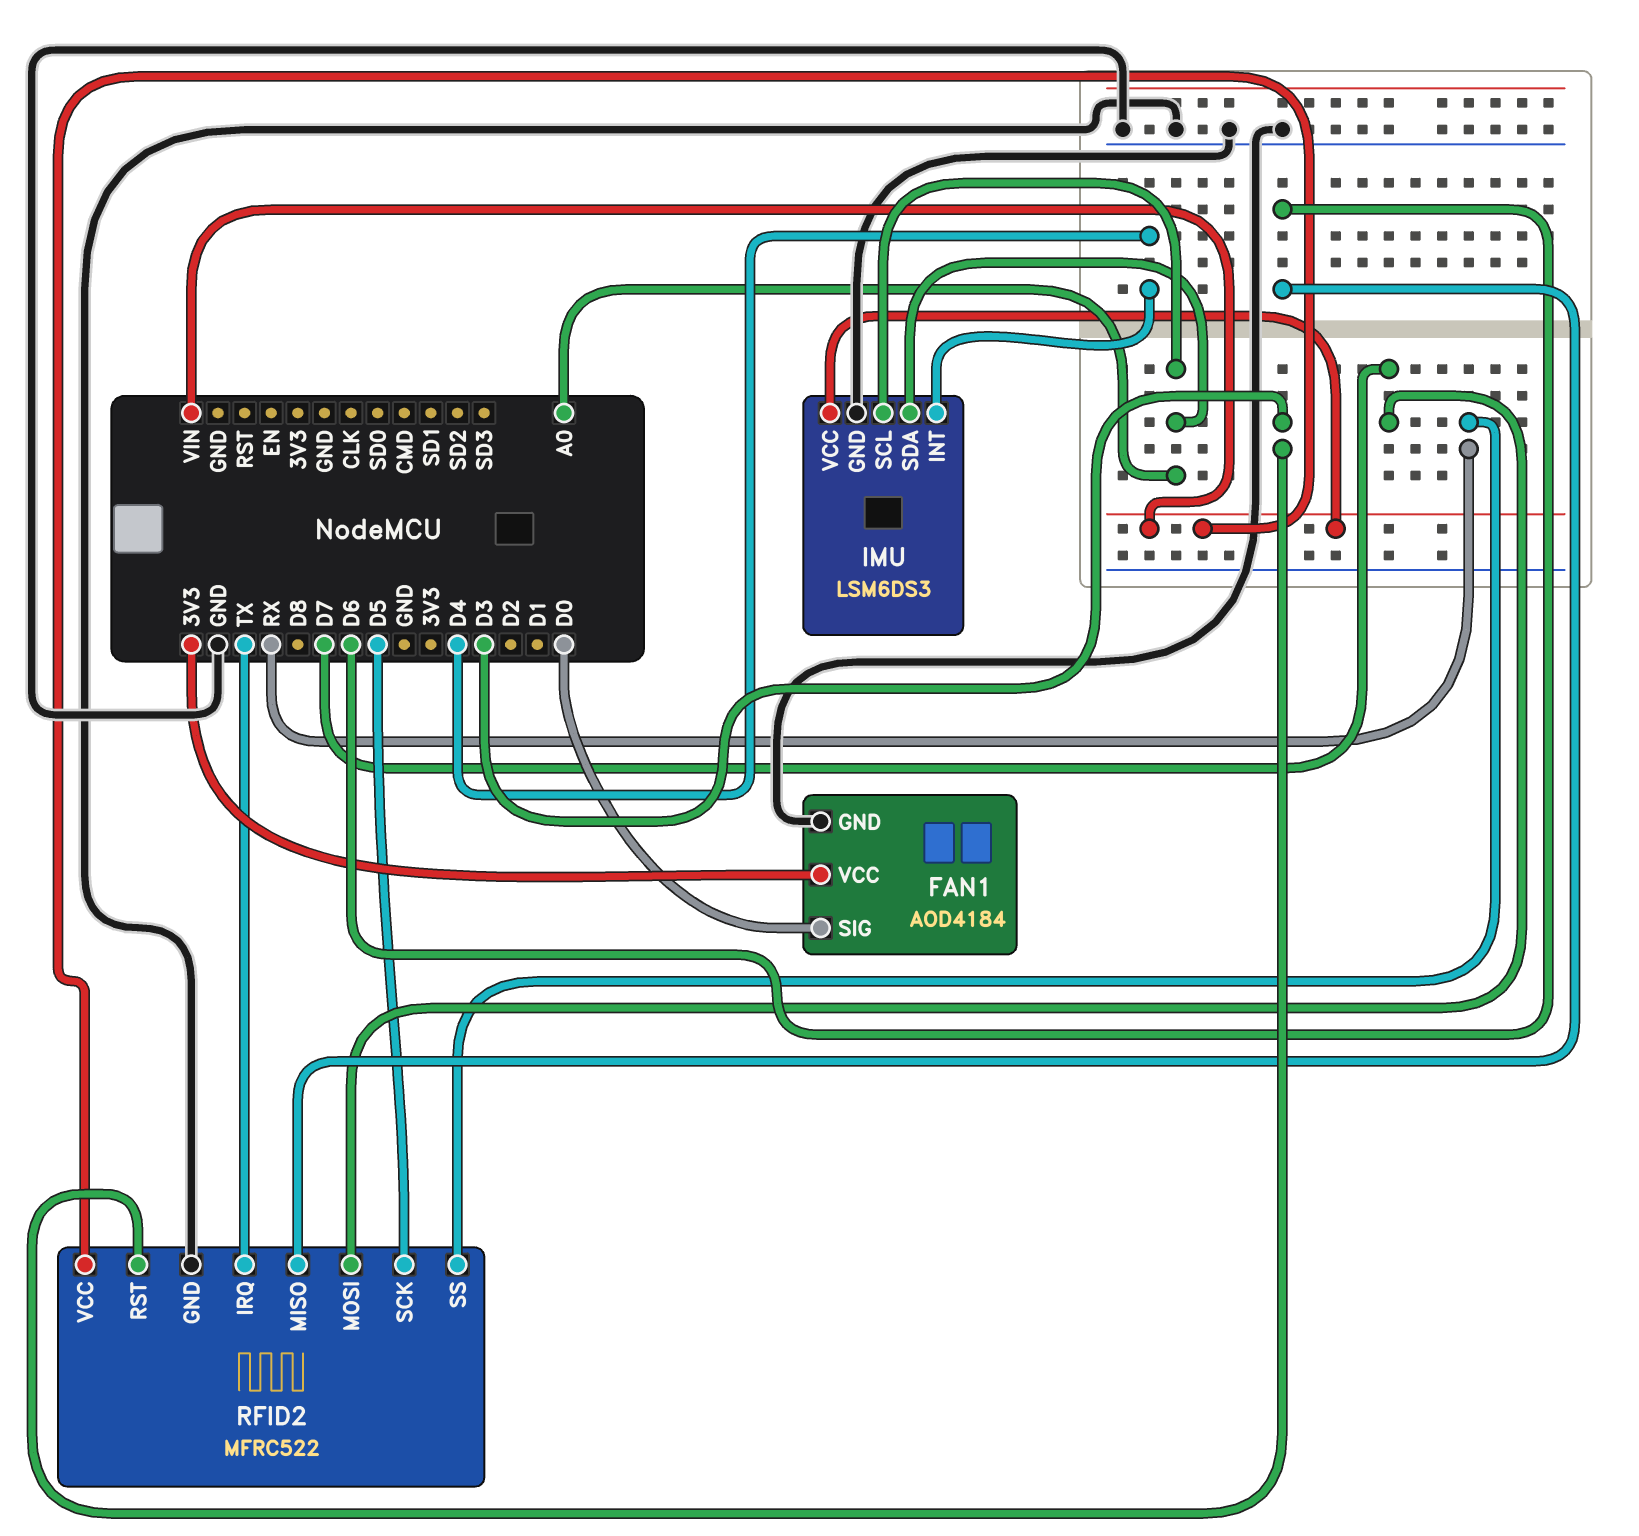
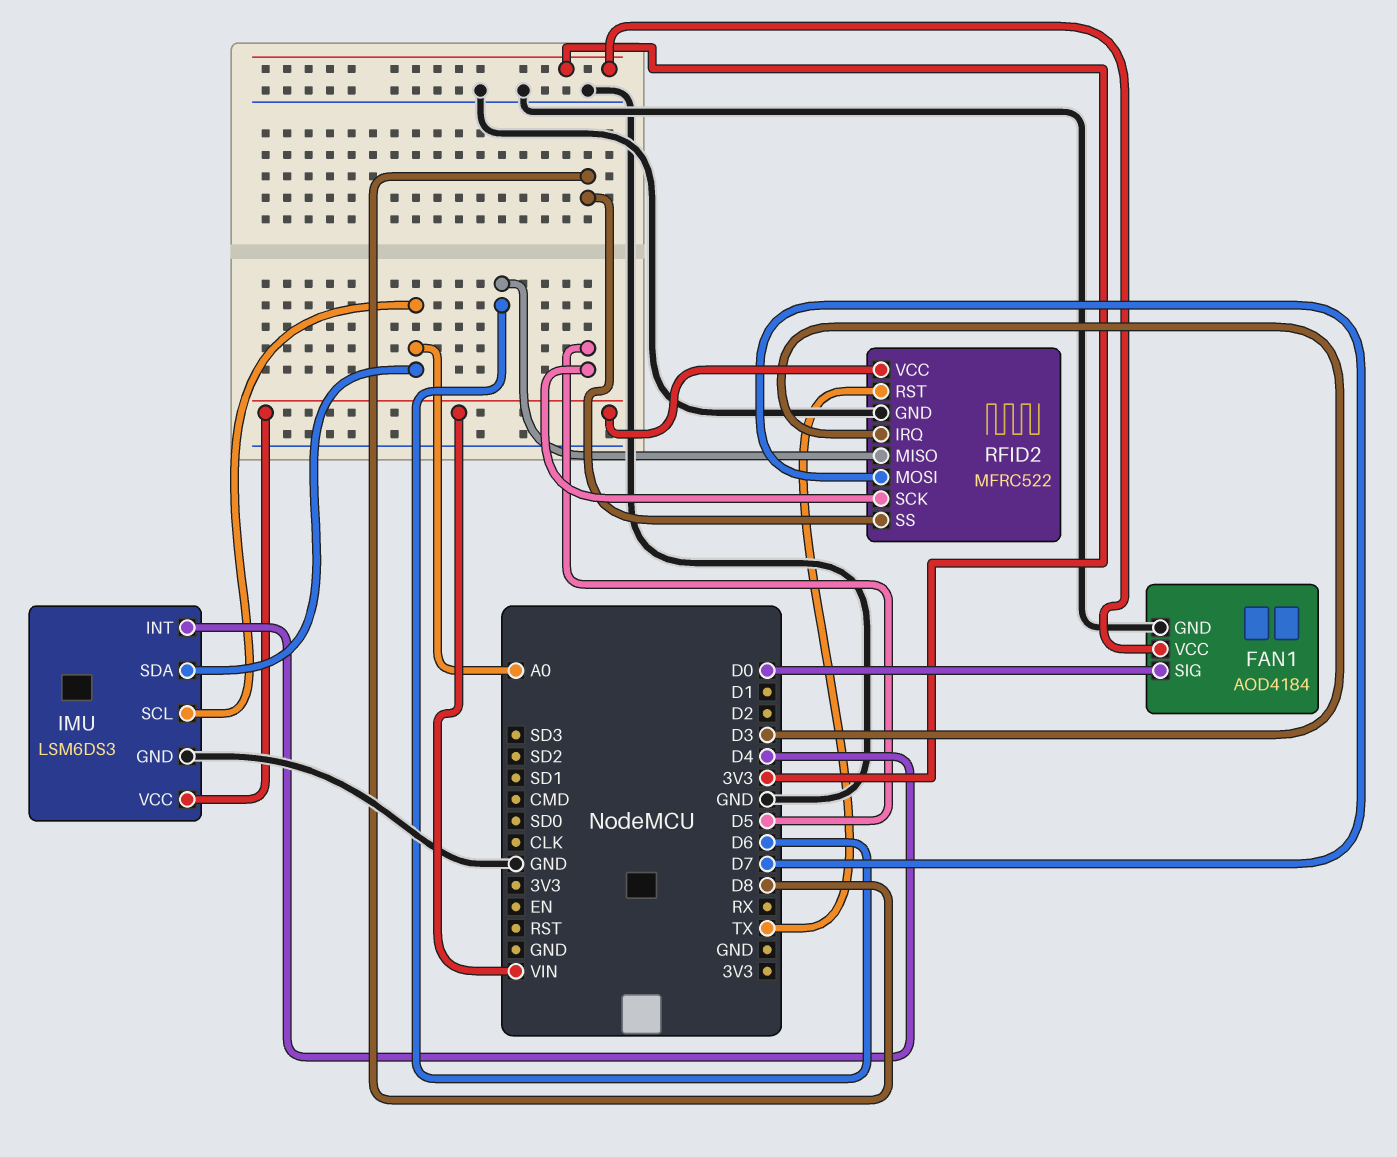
RFID2 pin IRQ: TX -> D3
RFID2 pin RST: D3 -> TX
RFID2 pin SS: RX -> D8

